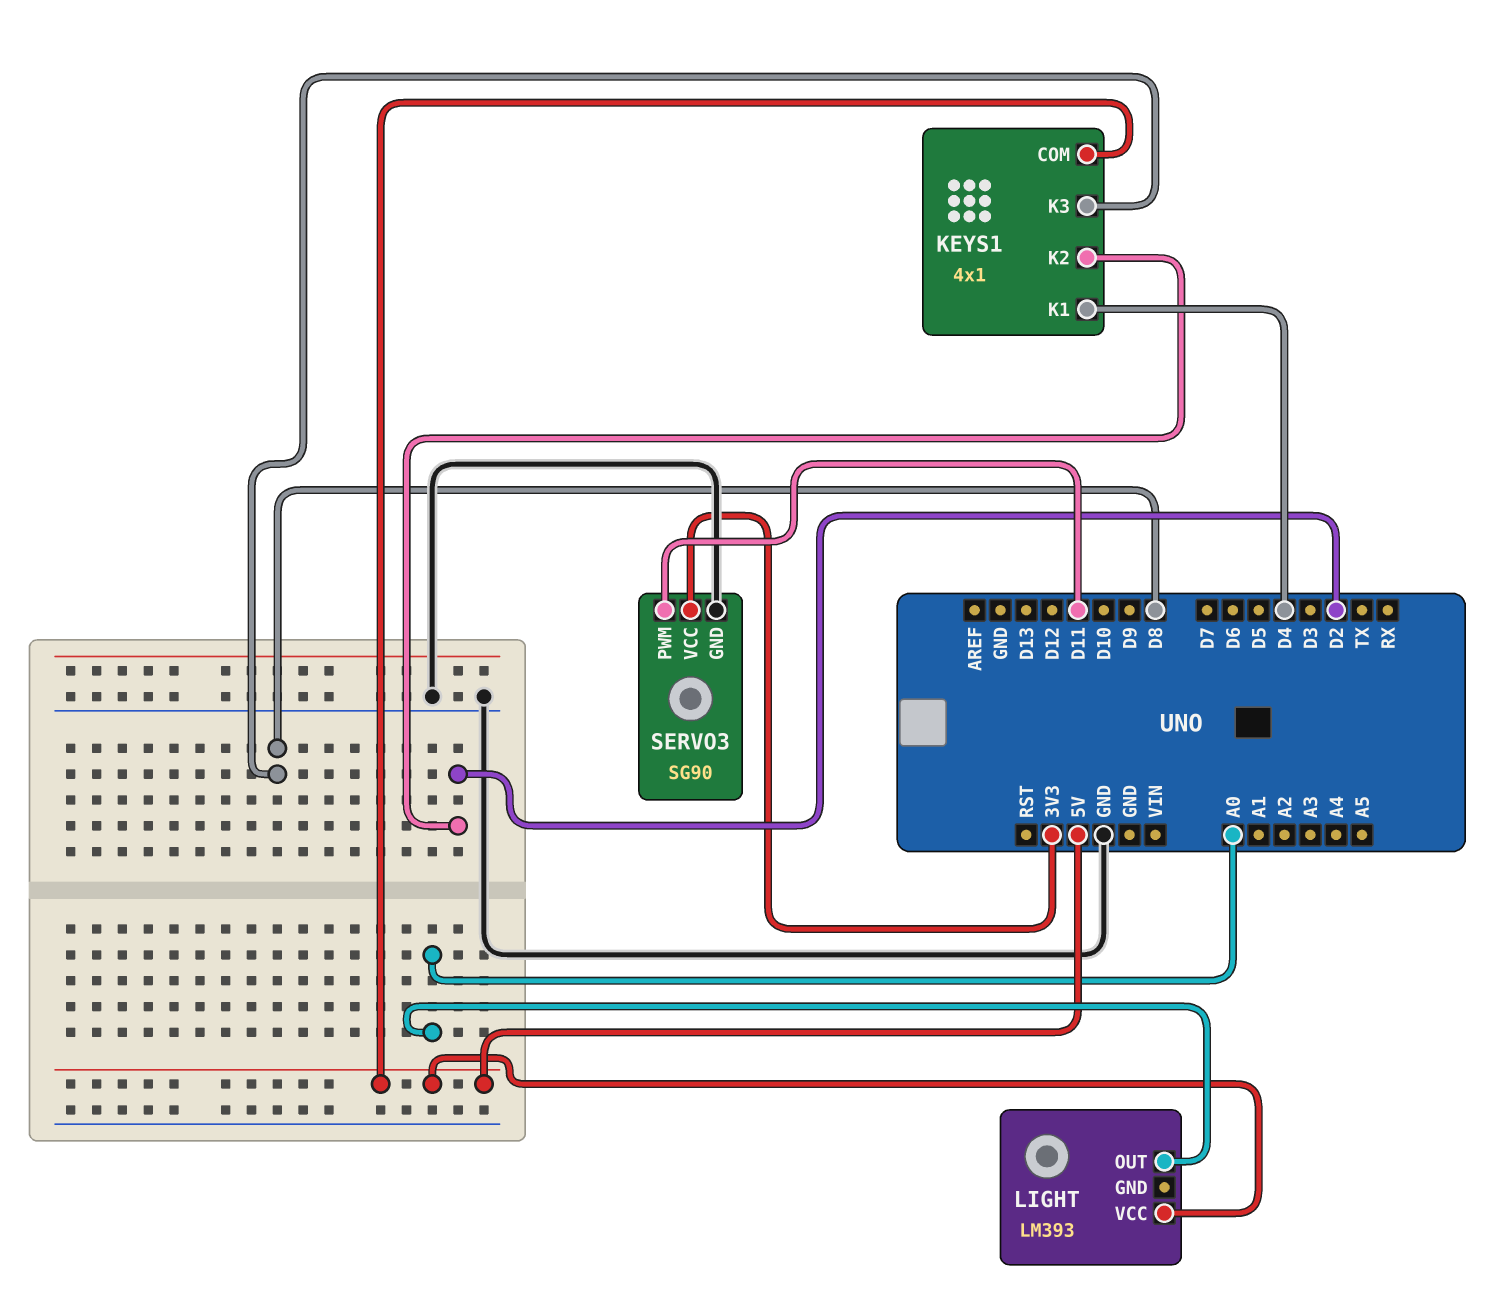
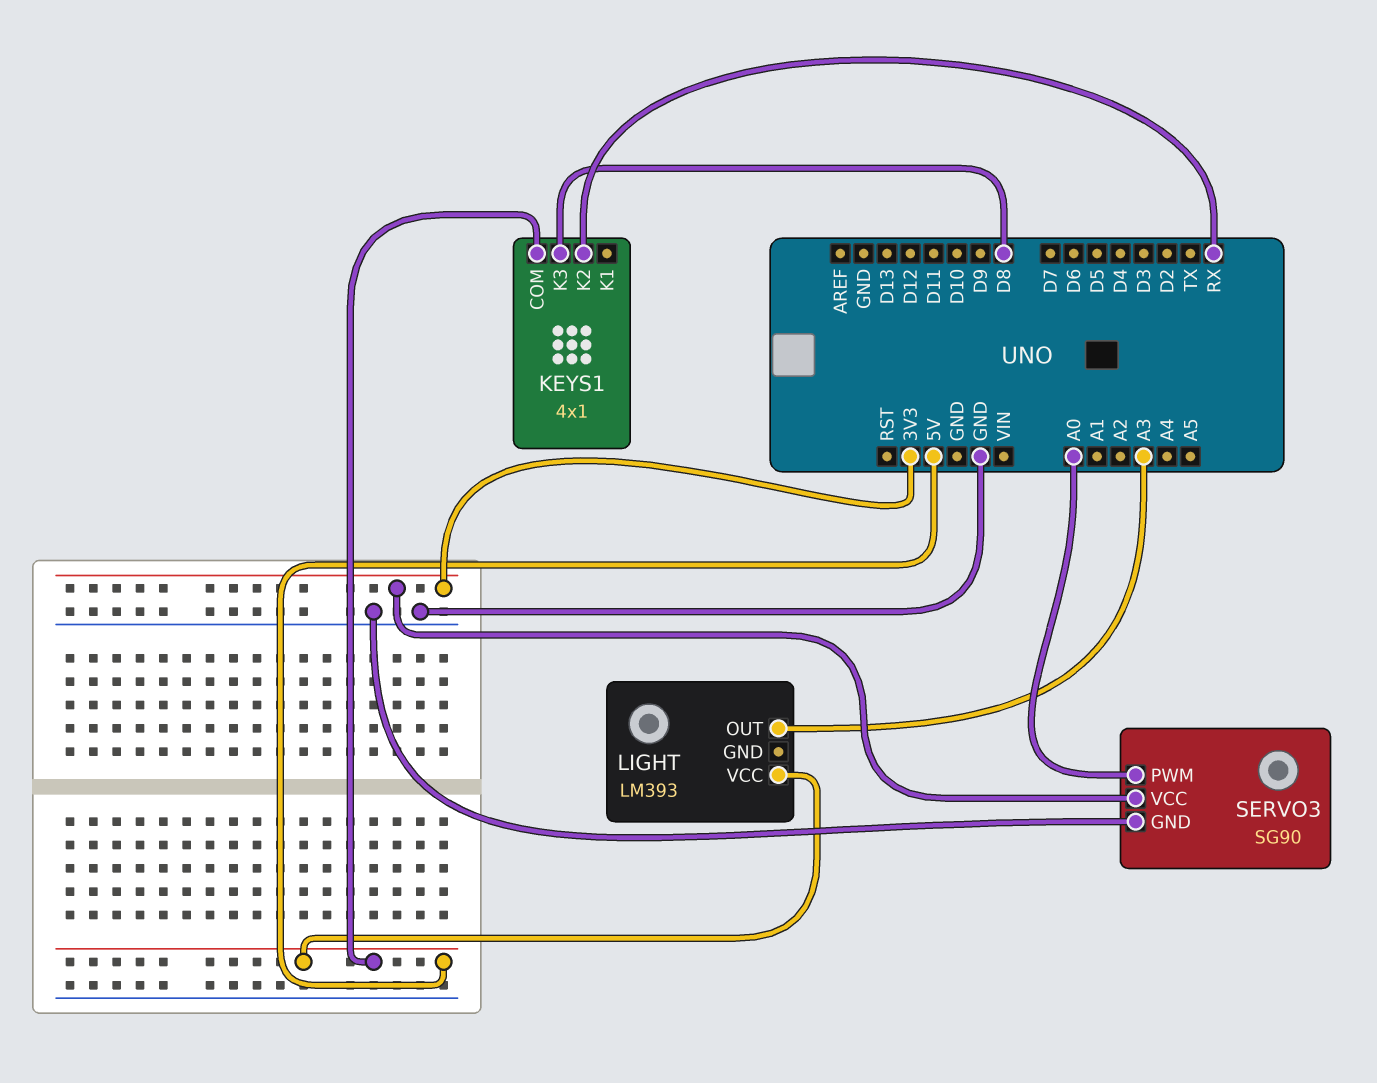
KEYS1 pin K1: D4 -> none
KEYS1 pin K2: D2 -> RX
LIGHT pin OUT: A0 -> A3
SERVO3 pin PWM: D11 -> A0

